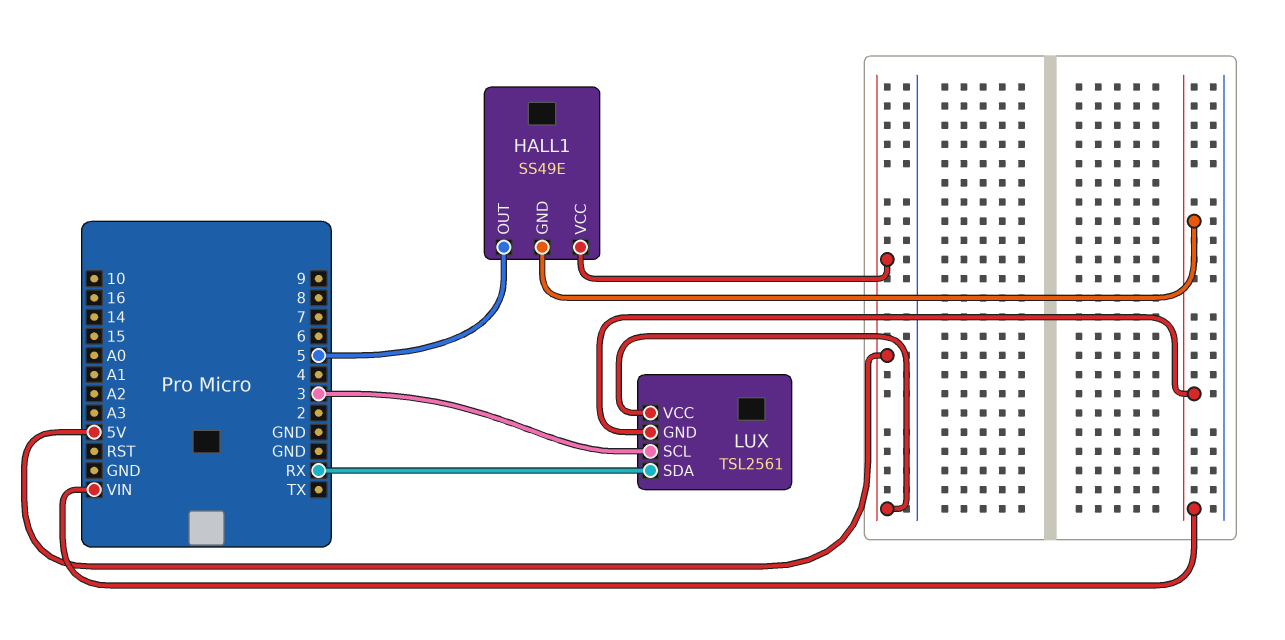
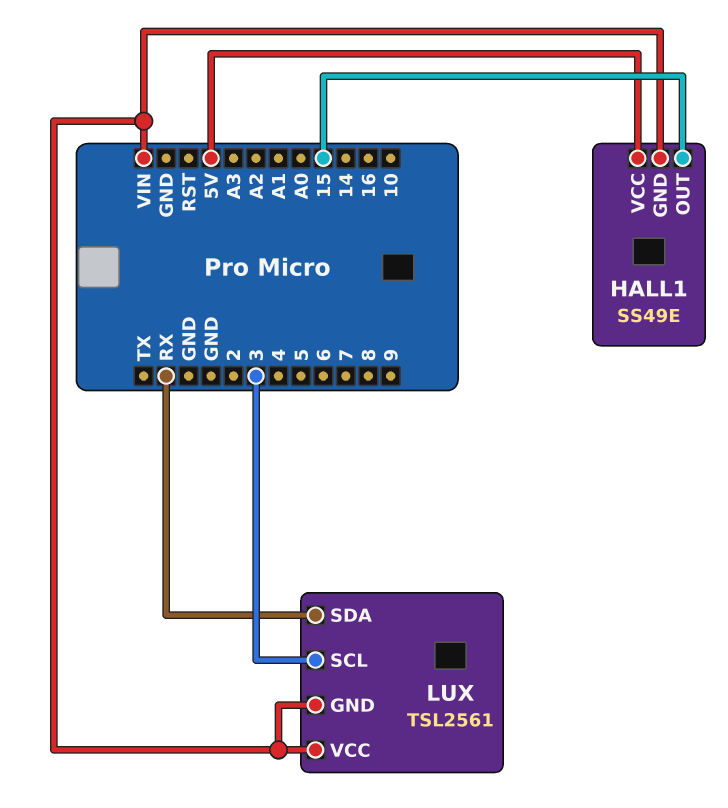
HALL1 pin OUT: 5 -> 15
LUX pin VCC: 5V -> VIN

